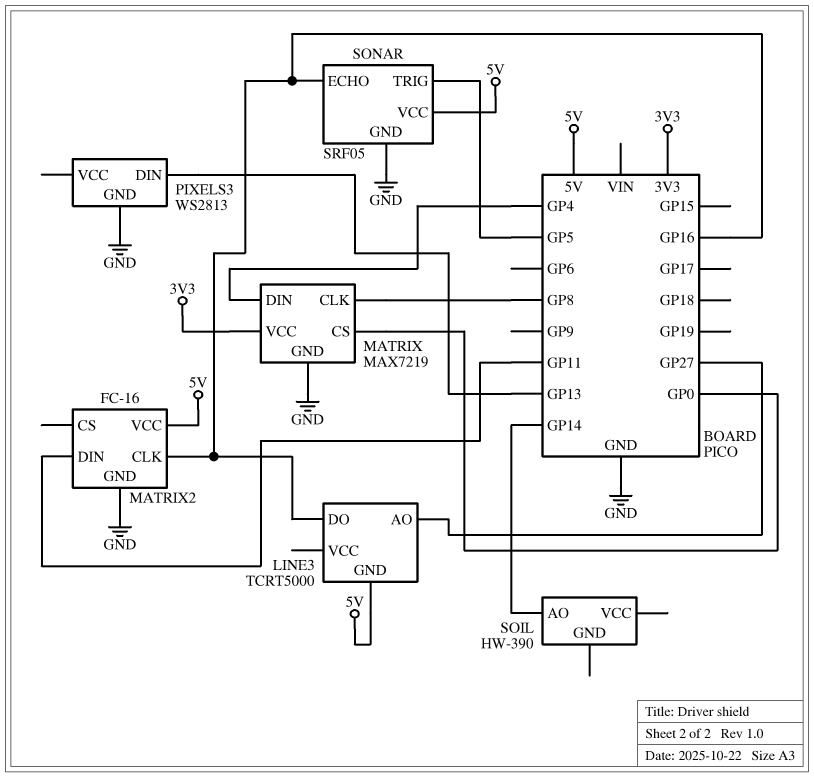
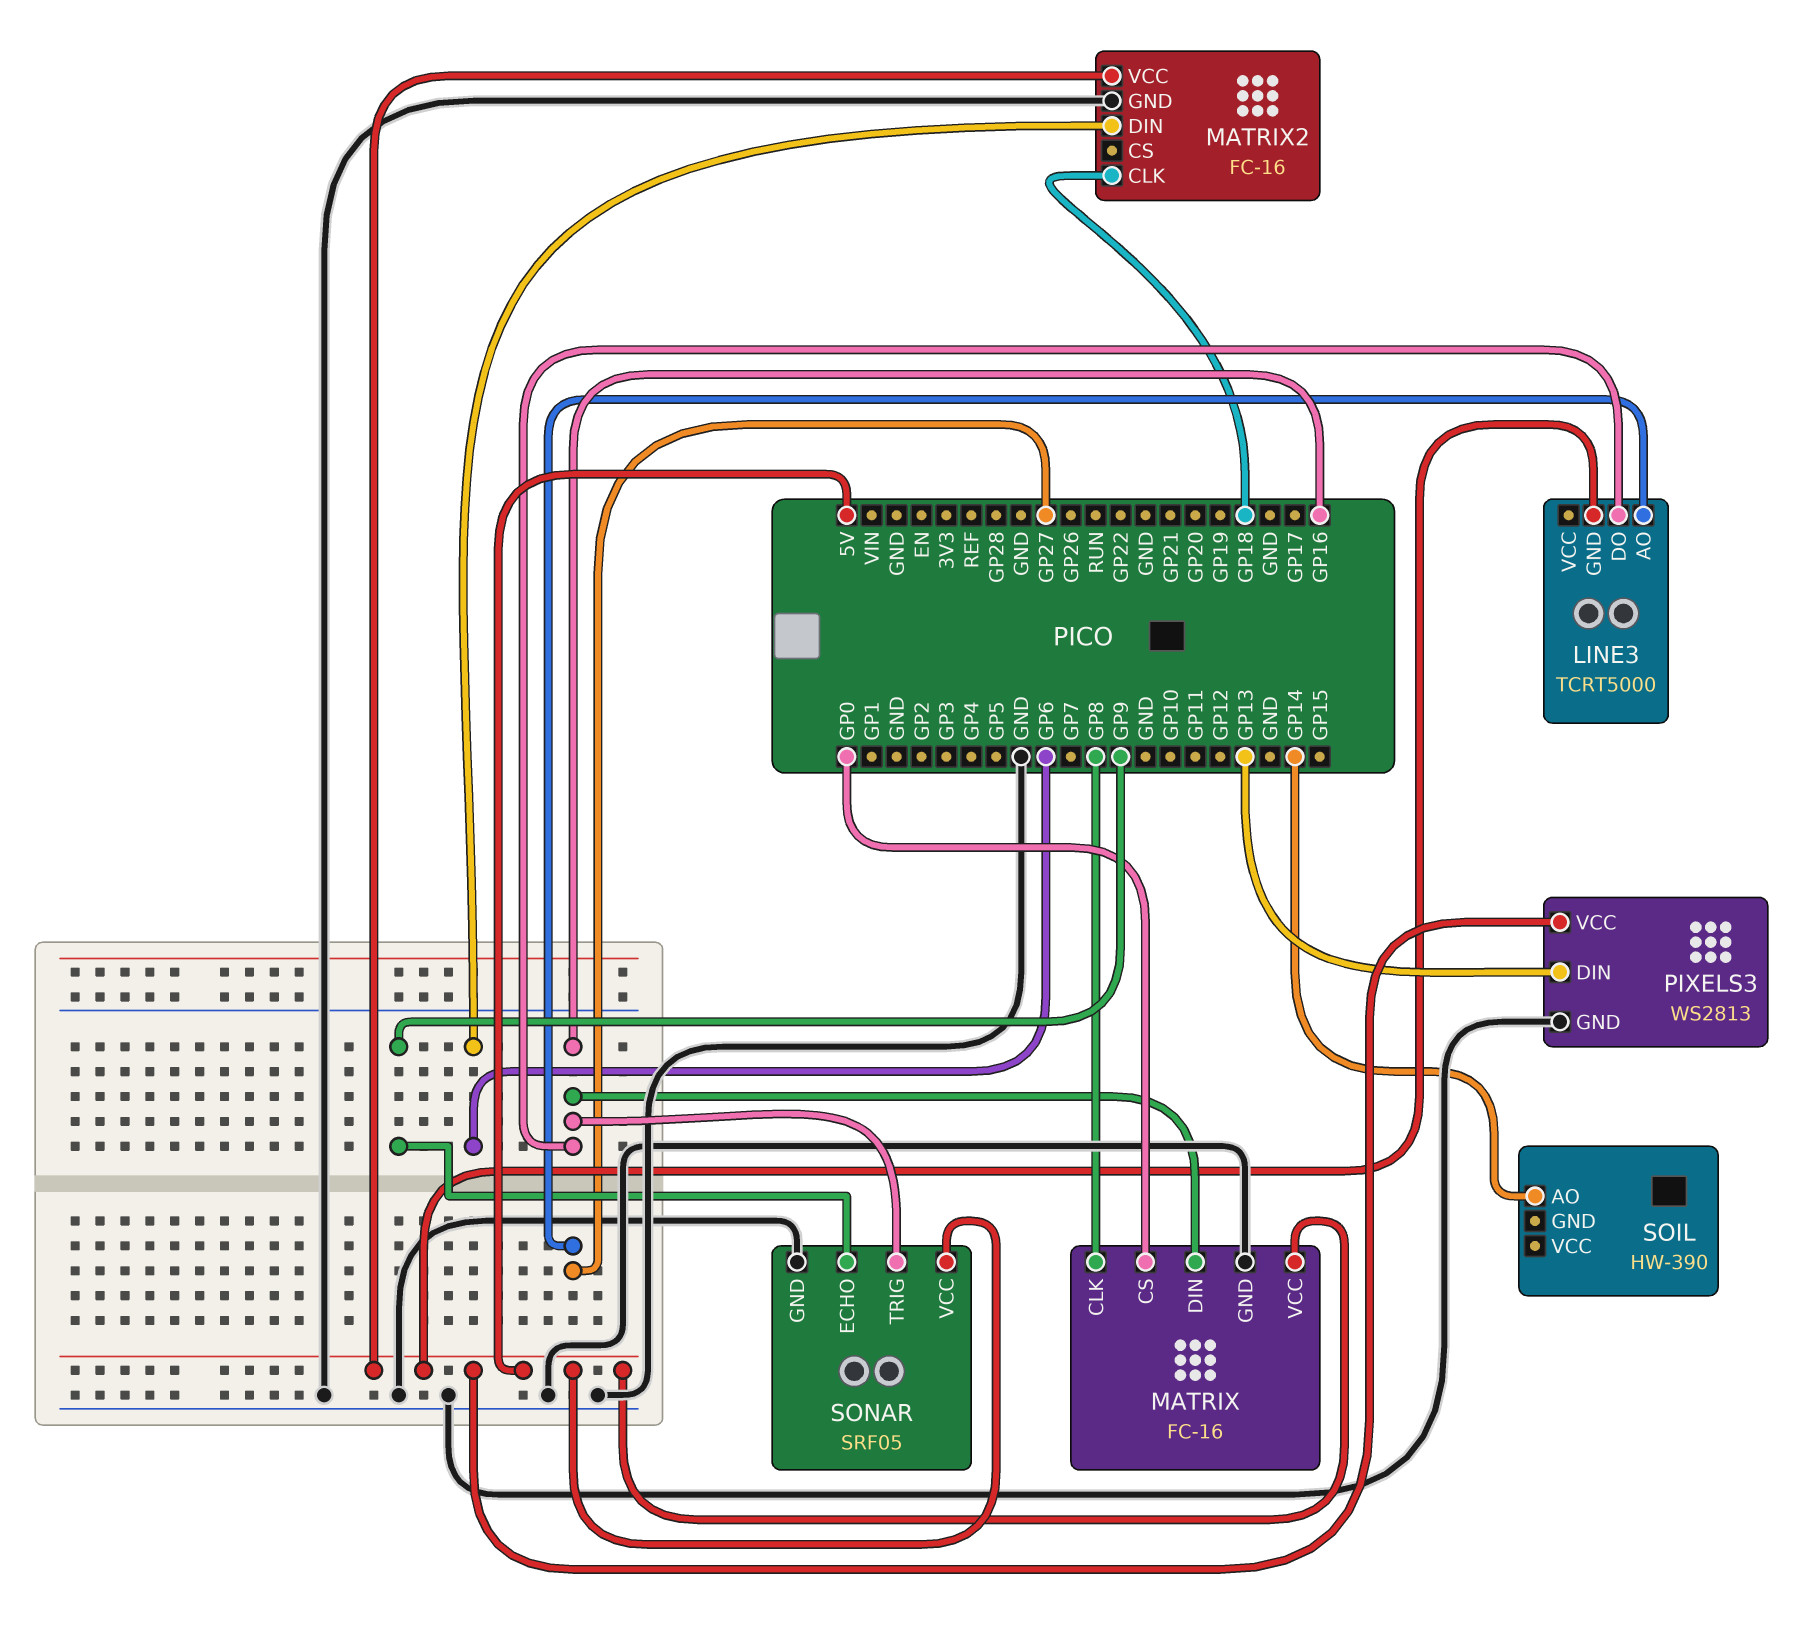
MATRIX: MAX7219 -> FC-16
MATRIX pin DIN: GP4 -> GP16
MATRIX pin VCC: 3V3 -> 5V
MATRIX2 pin CLK: GP16 -> GP18
MATRIX2 pin DIN: GP11 -> GP6
PIXELS3 pin VCC: none -> 5V
SONAR pin ECHO: GP16 -> GP9
SONAR pin TRIG: GP5 -> GP16

